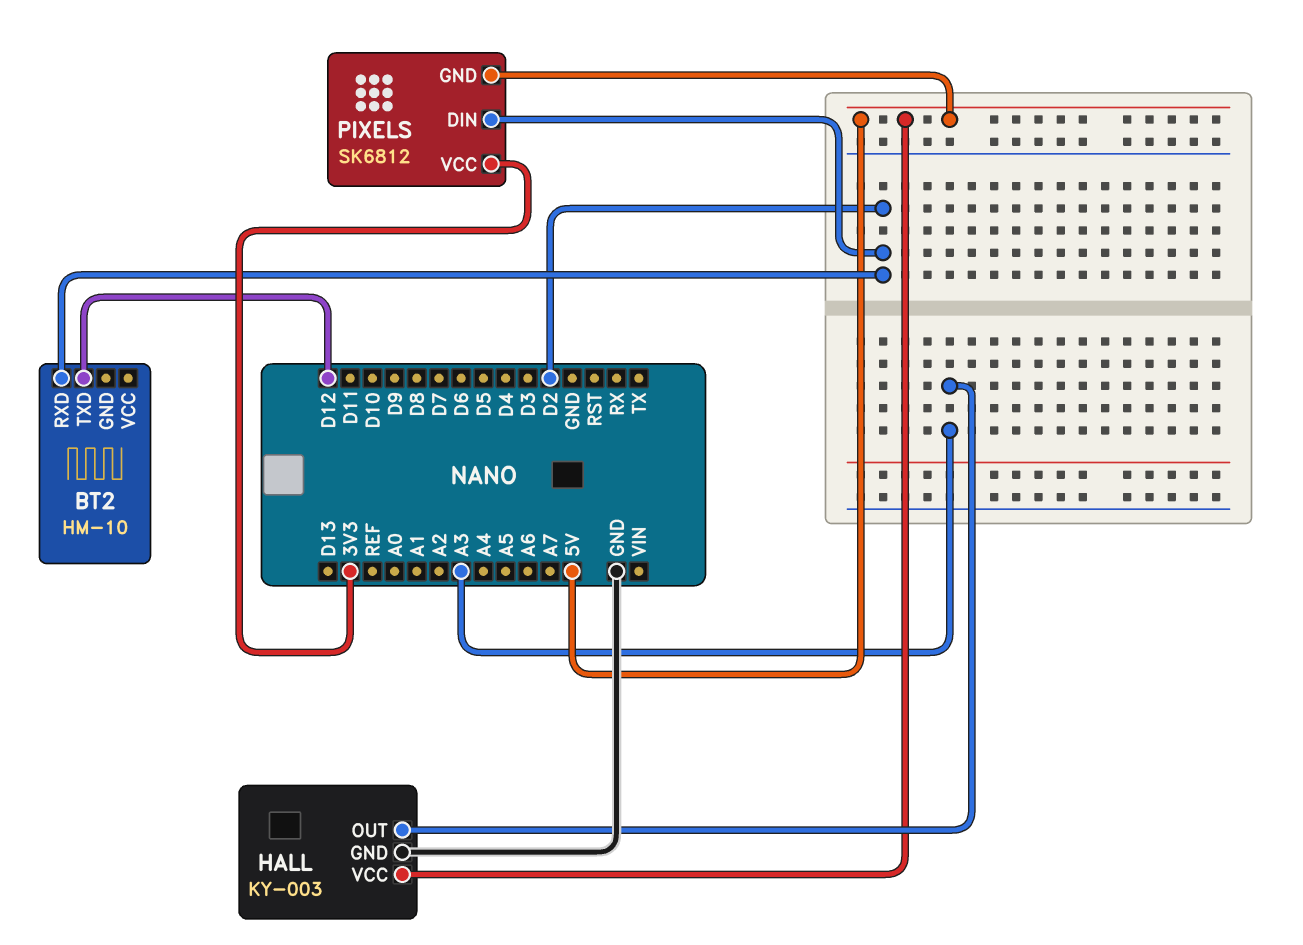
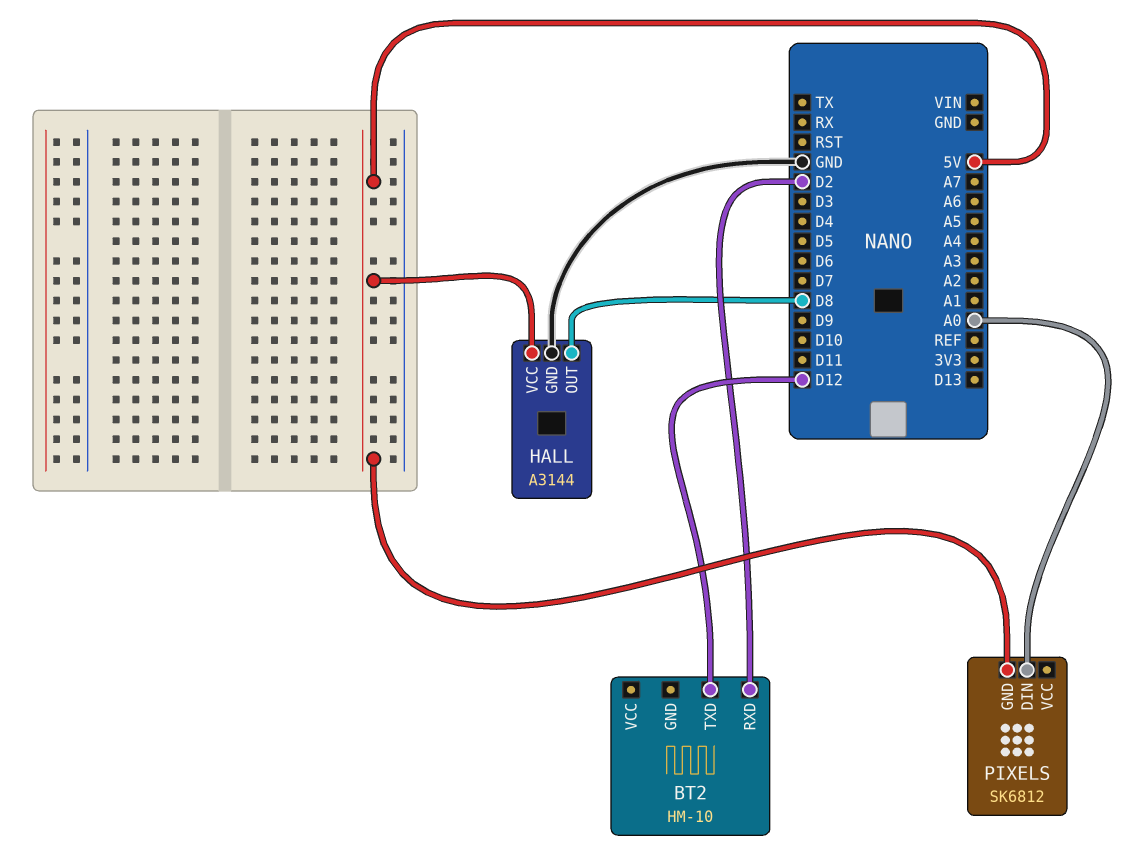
HALL: KY-003 -> A3144
HALL pin OUT: A3 -> D8
PIXELS pin DIN: D2 -> A0
PIXELS pin VCC: 3V3 -> none

